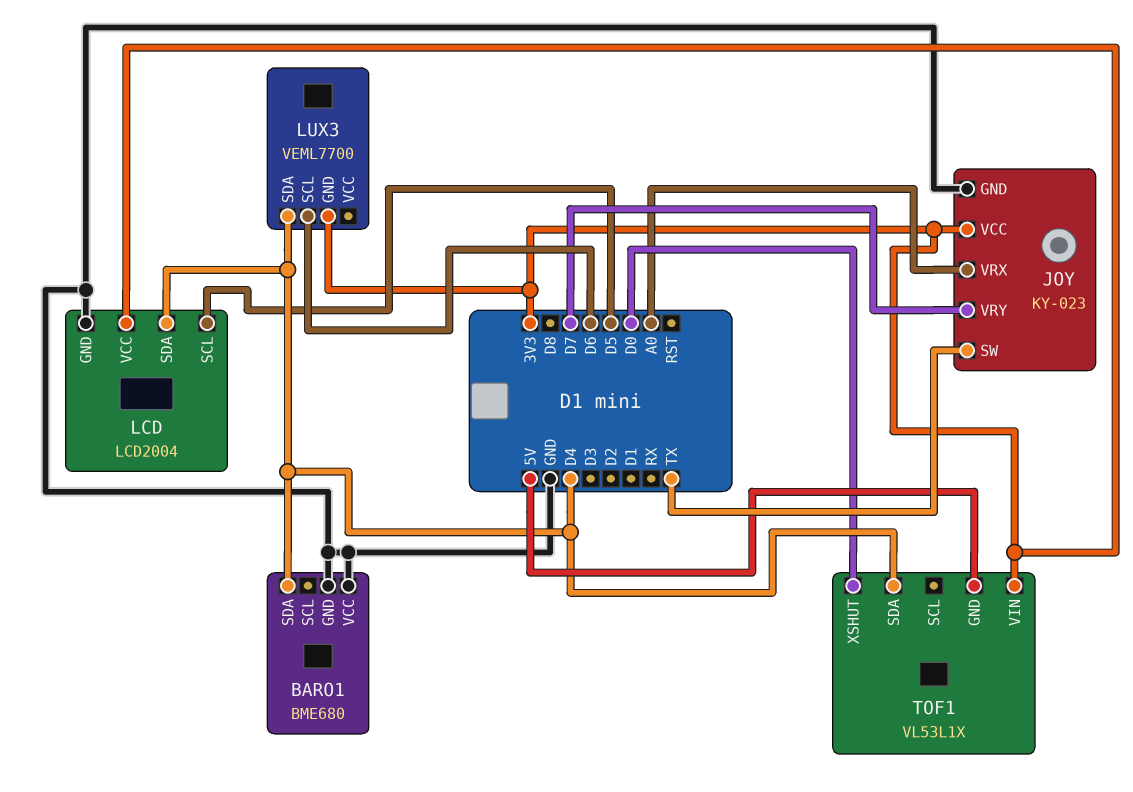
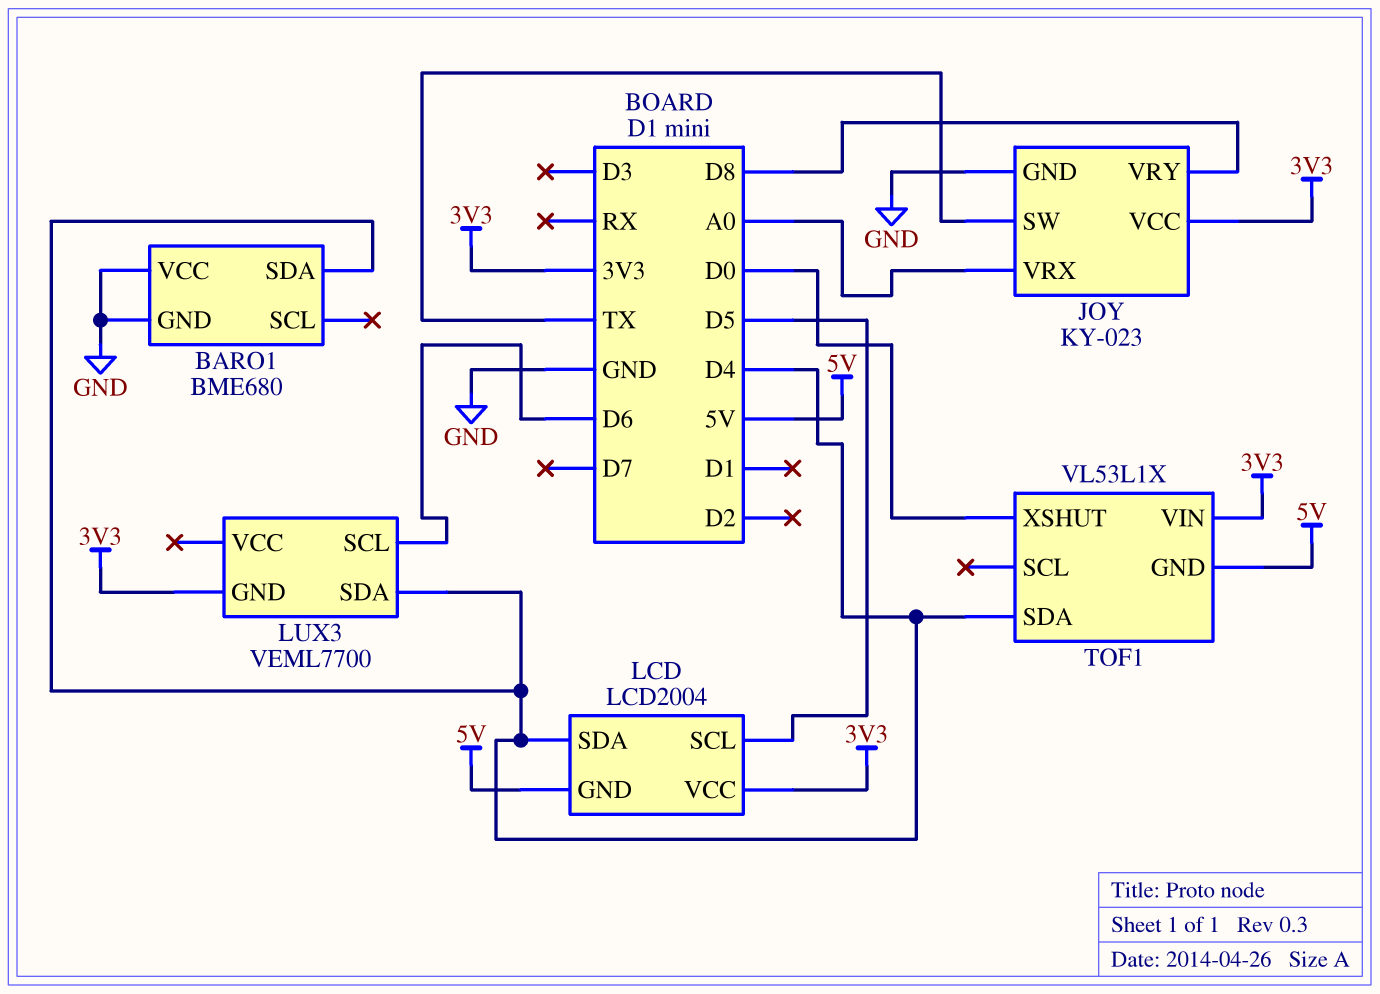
JOY pin VRY: D7 -> D8
LCD pin GND: GND -> 5V

